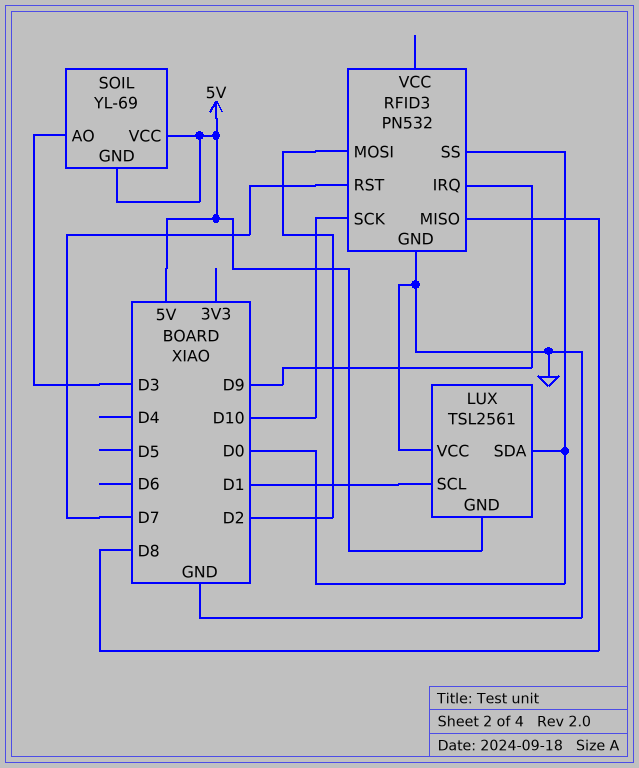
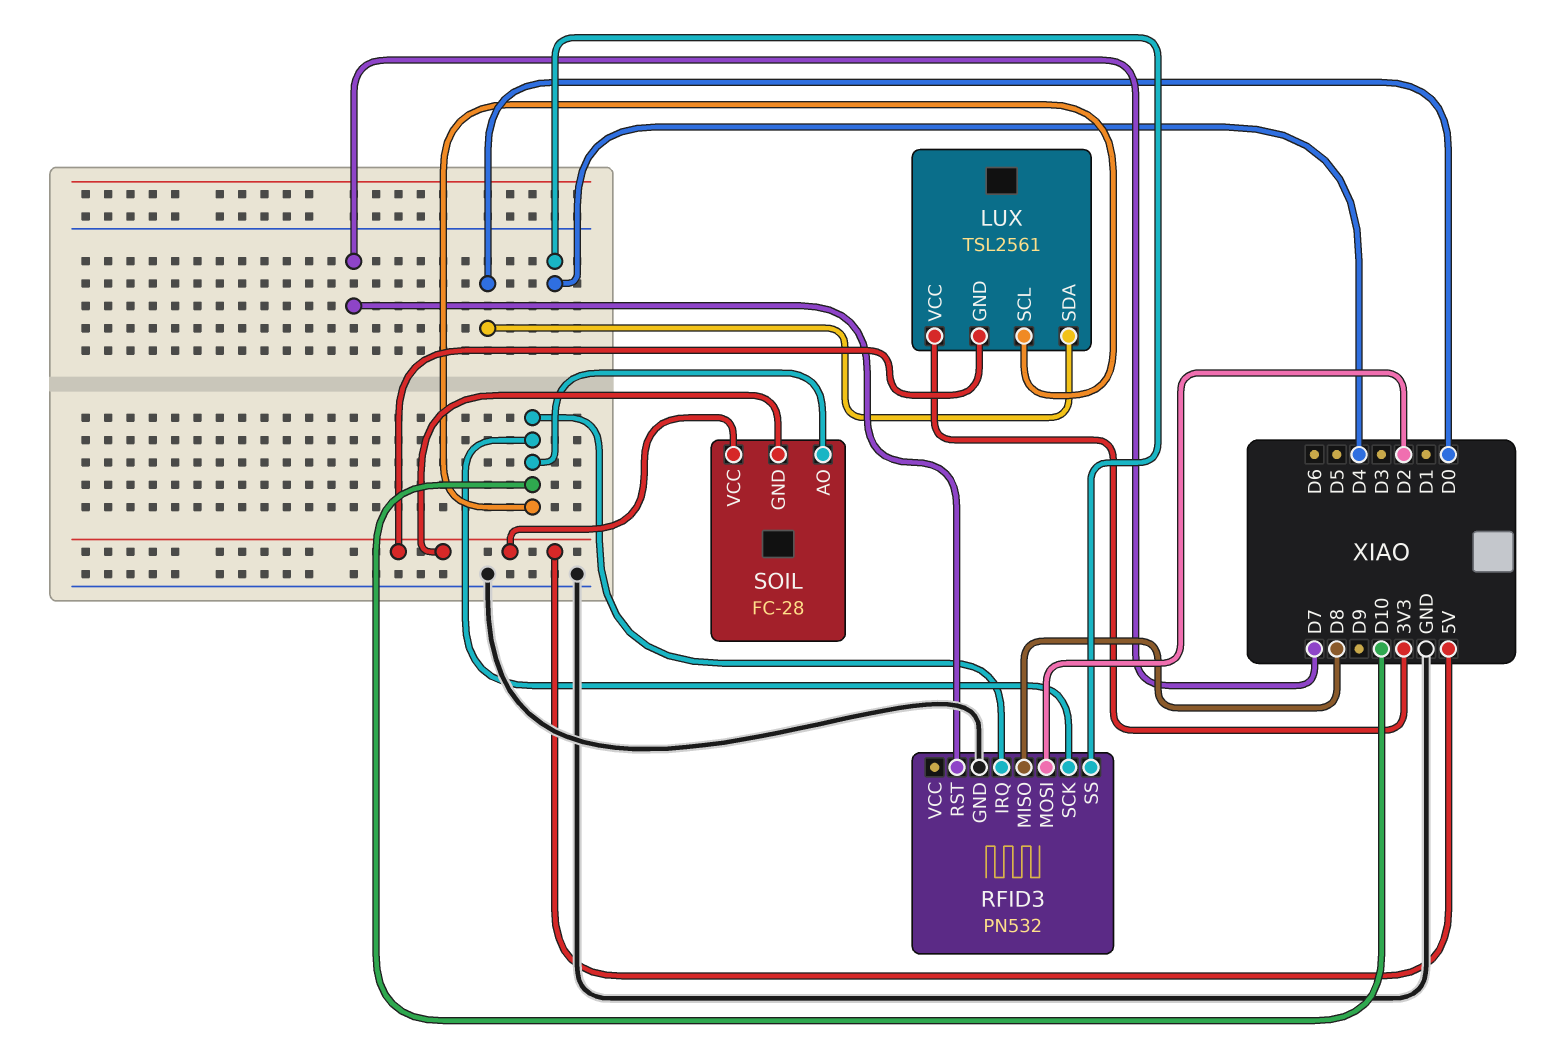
LUX pin SCL: D1 -> D10
LUX pin VCC: GND -> 3V3
RFID3 pin IRQ: D9 -> D10
RFID3 pin SS: D0 -> D4
SOIL: YL-69 -> FC-28
SOIL pin AO: D3 -> D10

